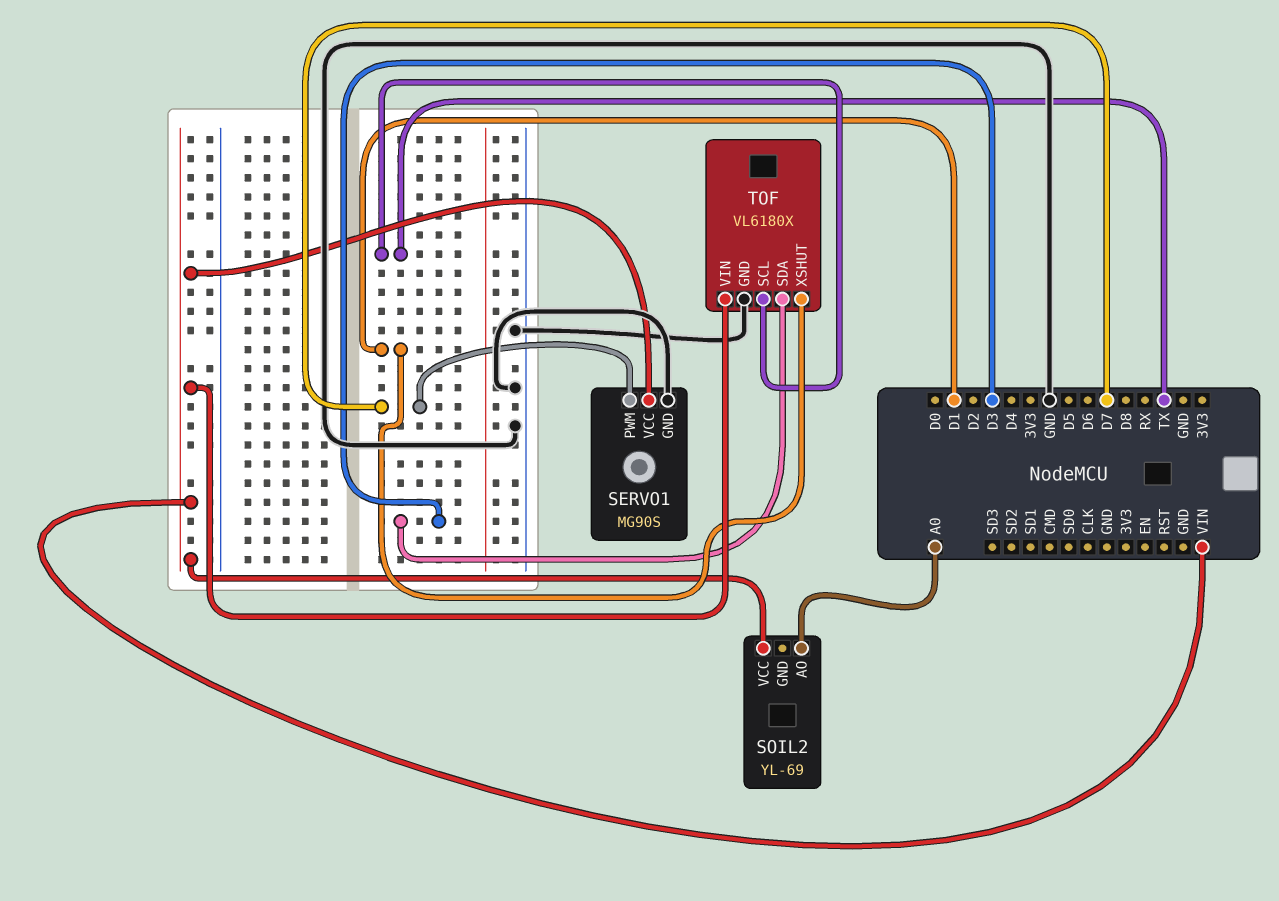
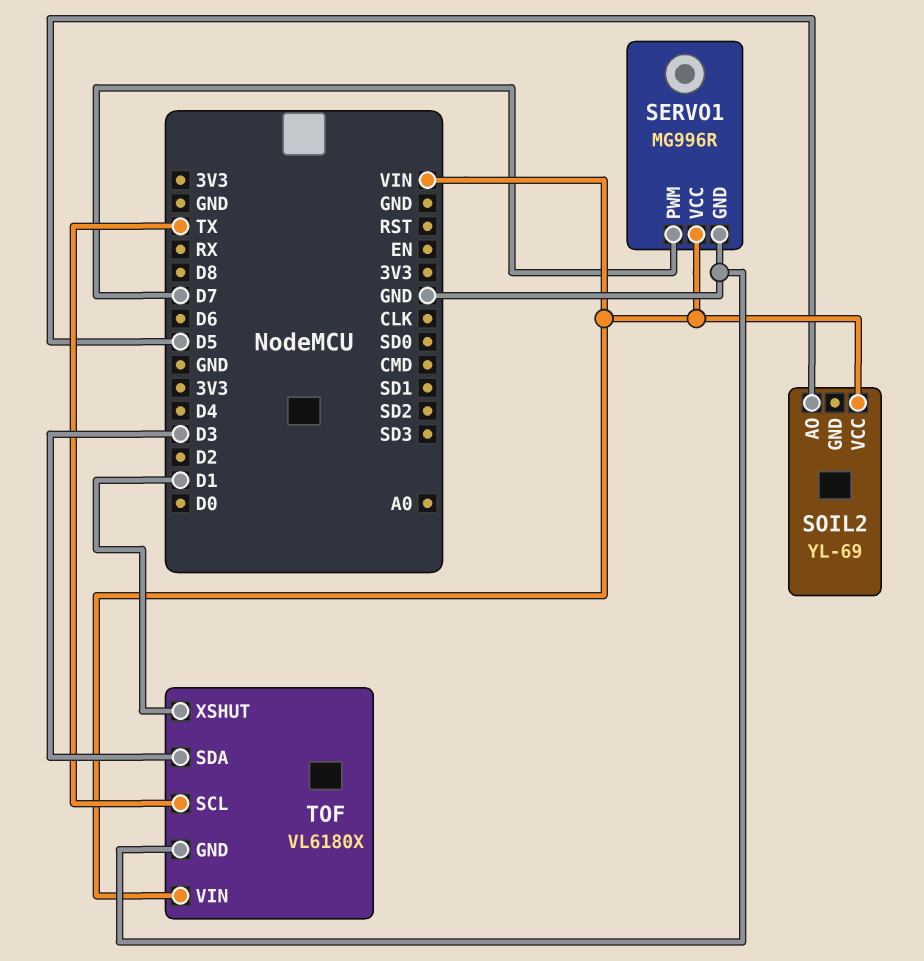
SERVO1: MG90S -> MG996R
SOIL2 pin AO: A0 -> D5

